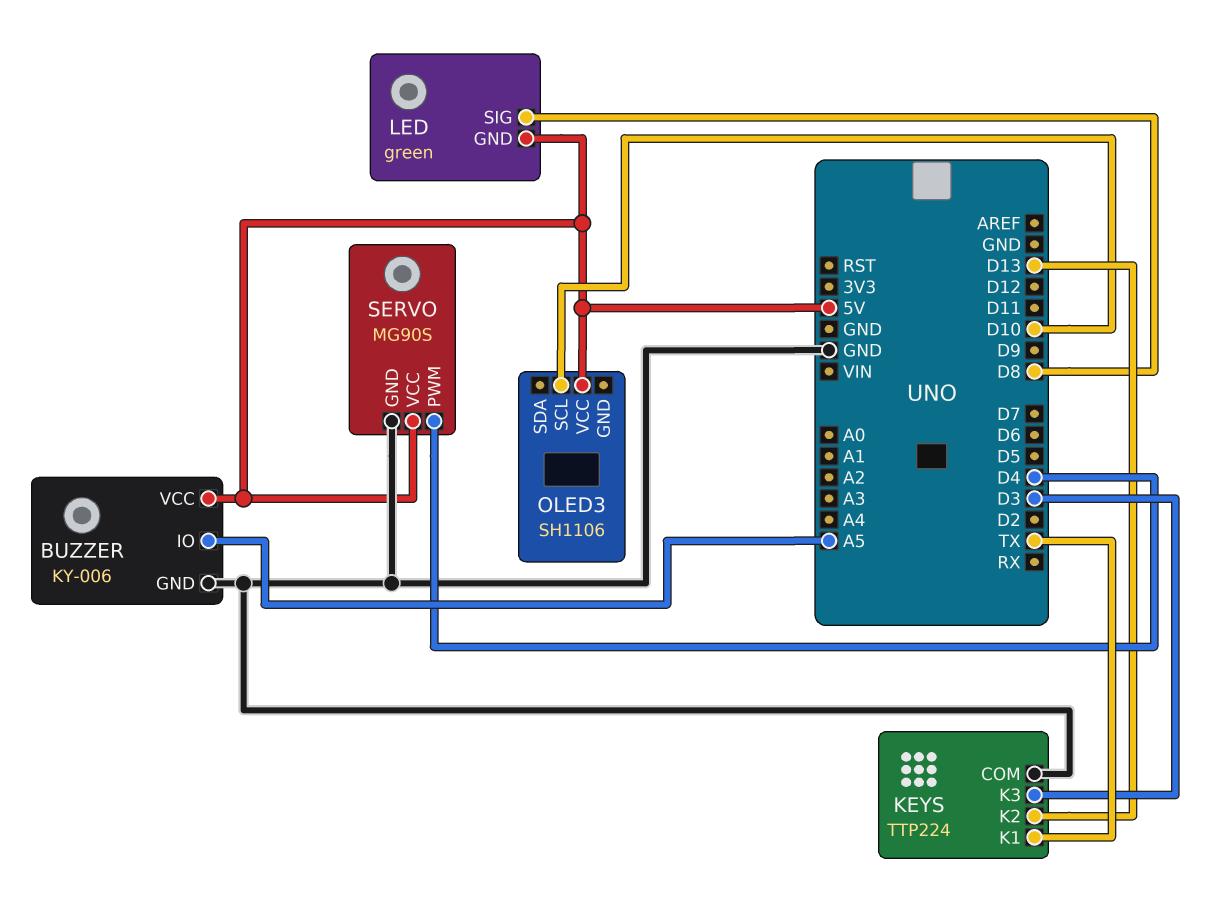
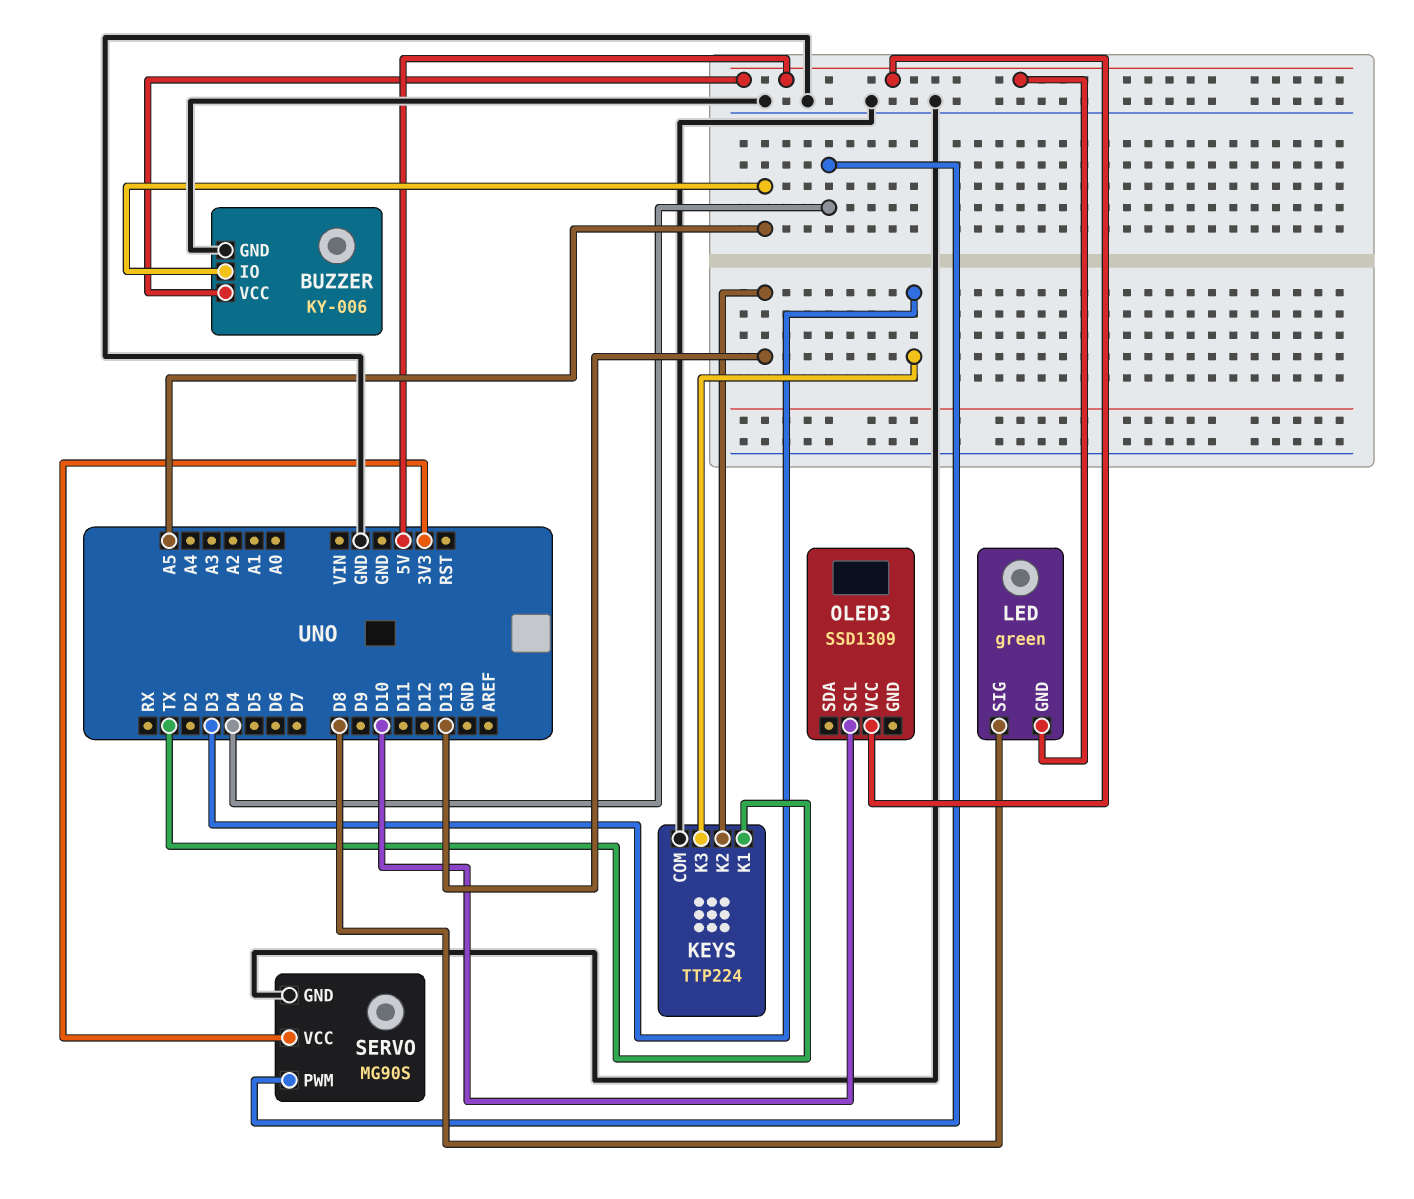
OLED3: SH1106 -> SSD1309
SERVO pin VCC: 5V -> 3V3

